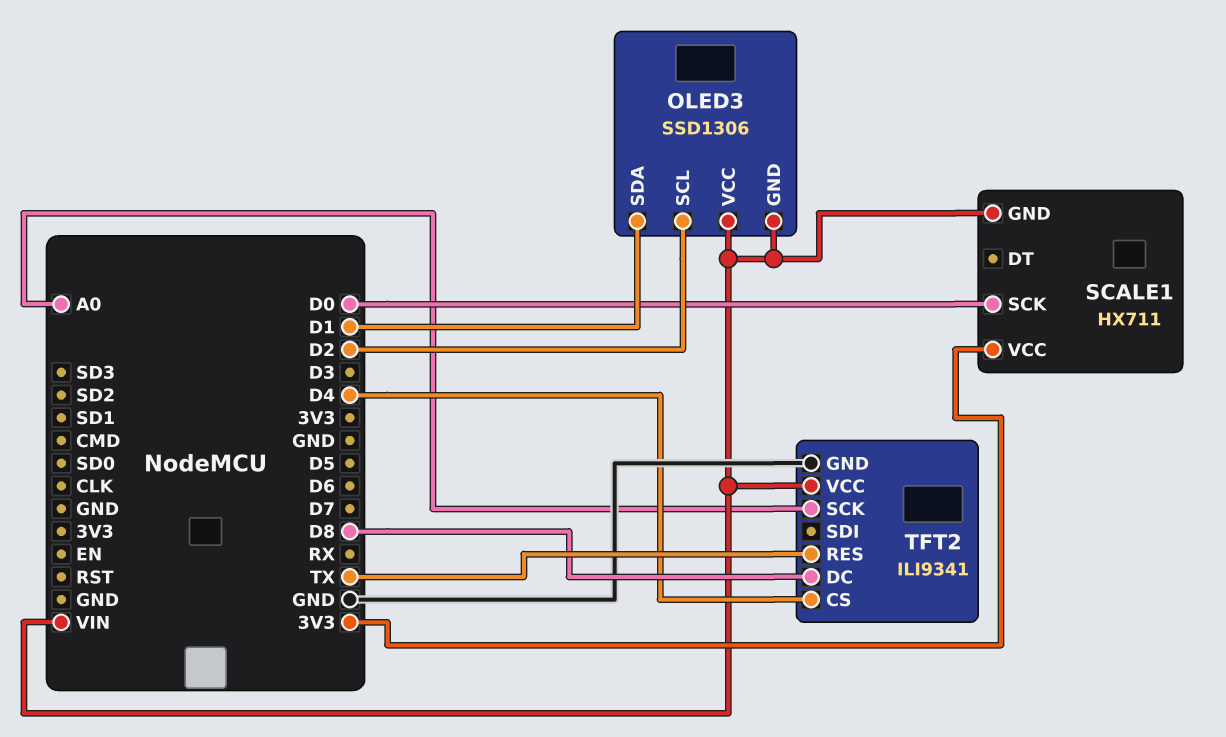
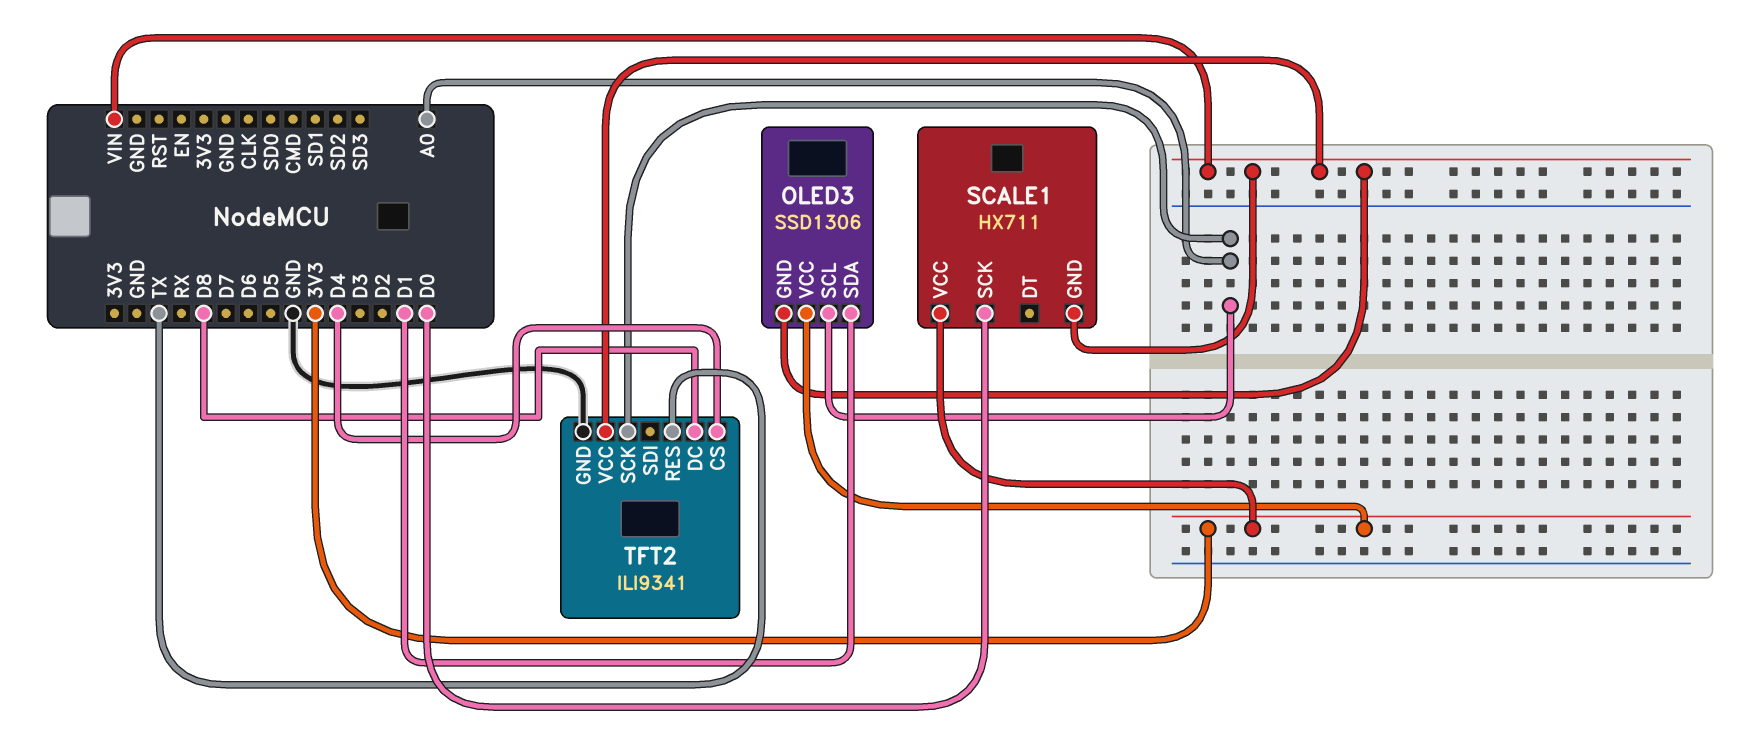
OLED3 pin SCL: D2 -> A0
OLED3 pin VCC: VIN -> 3V3

